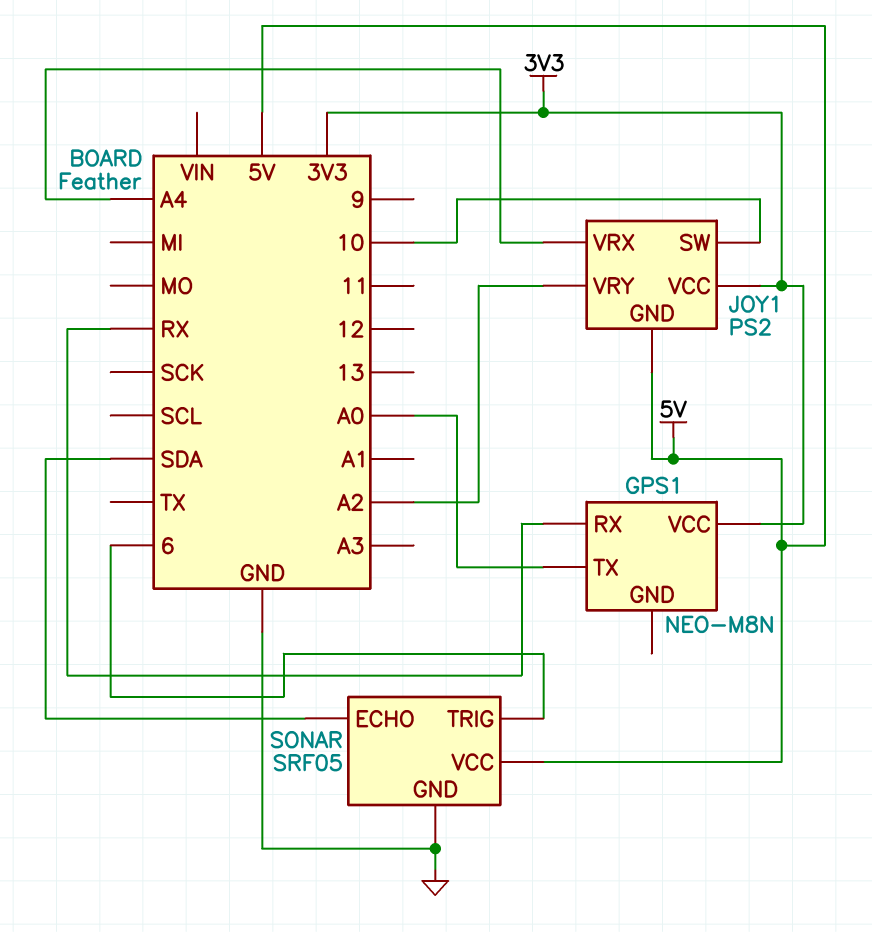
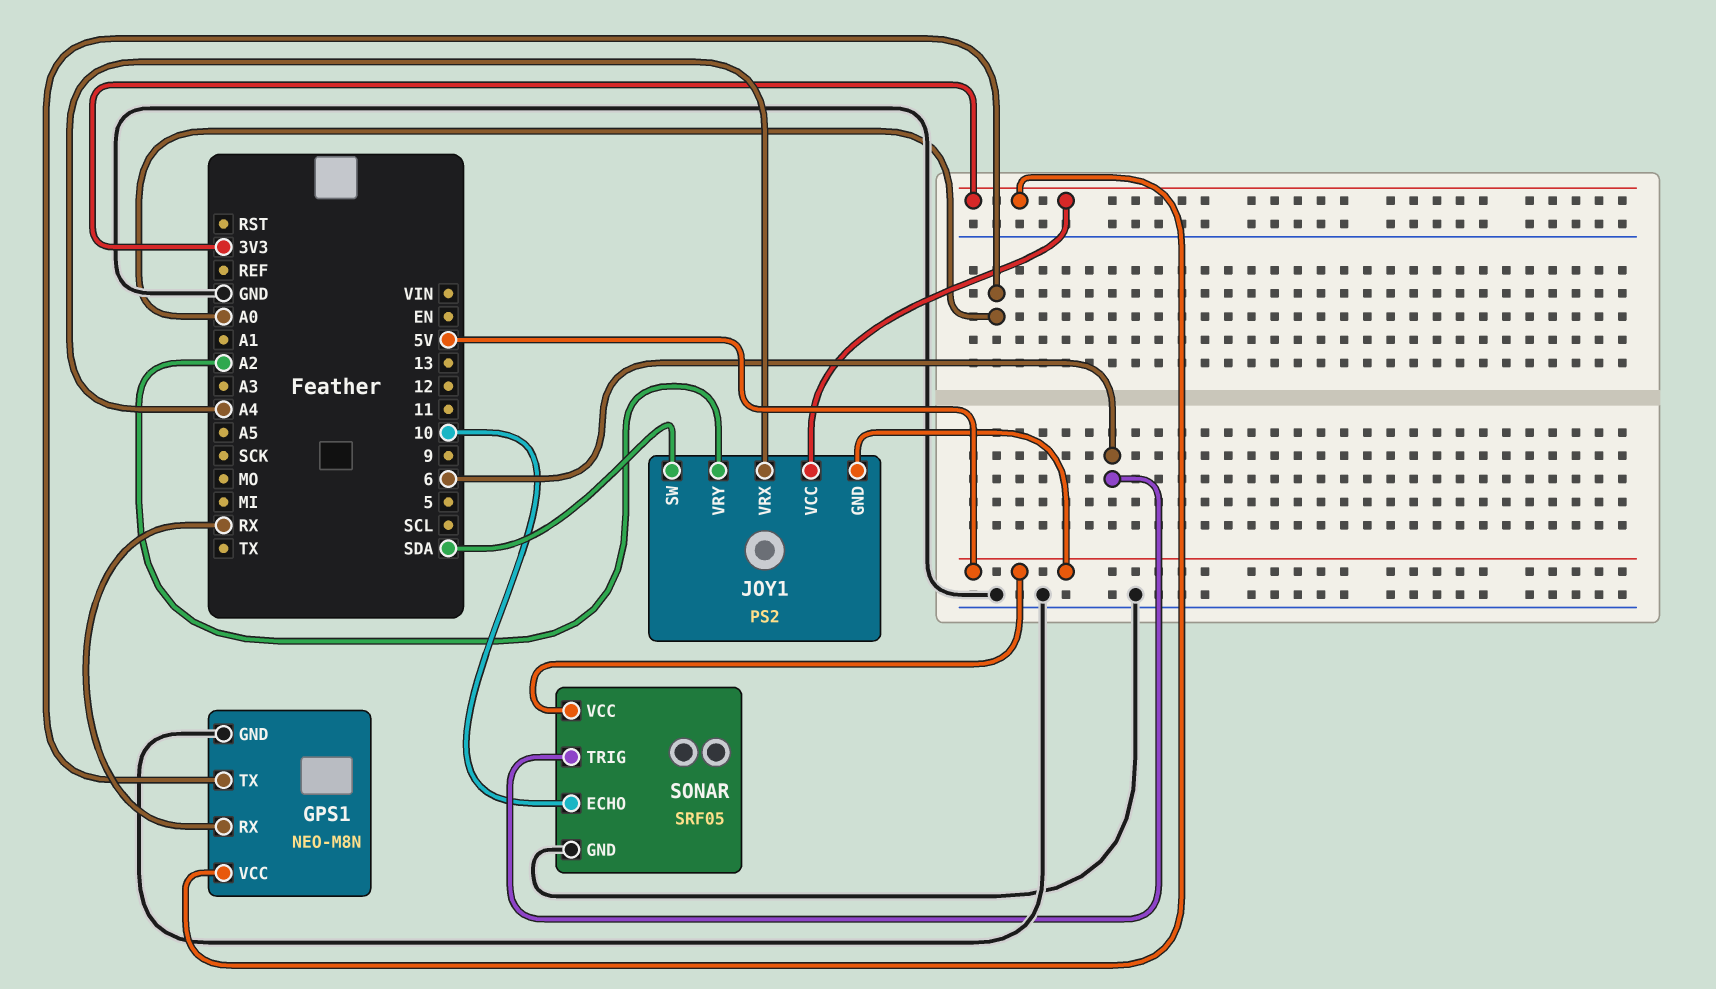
GPS1 pin GND: none -> GND
JOY1 pin SW: 10 -> SDA
SONAR pin ECHO: SDA -> 10

